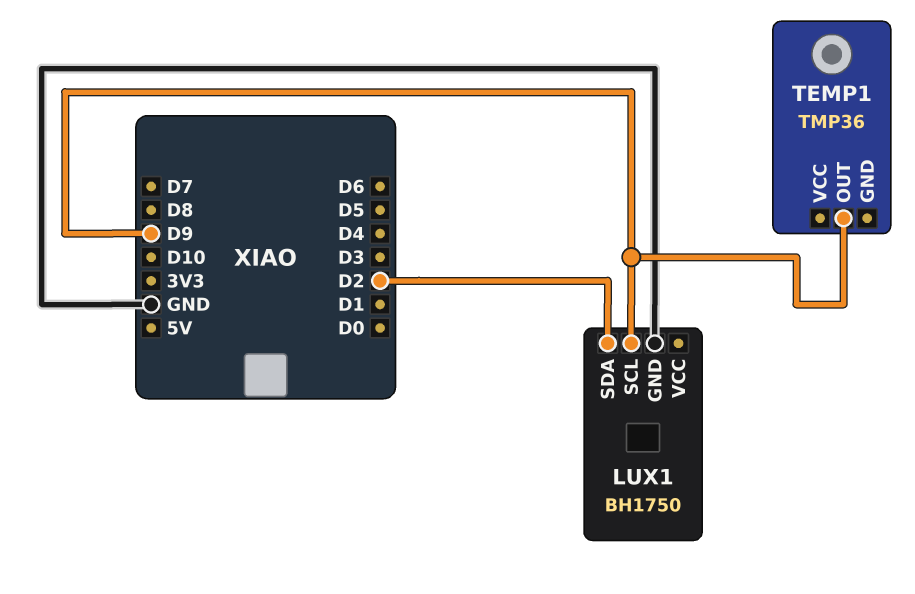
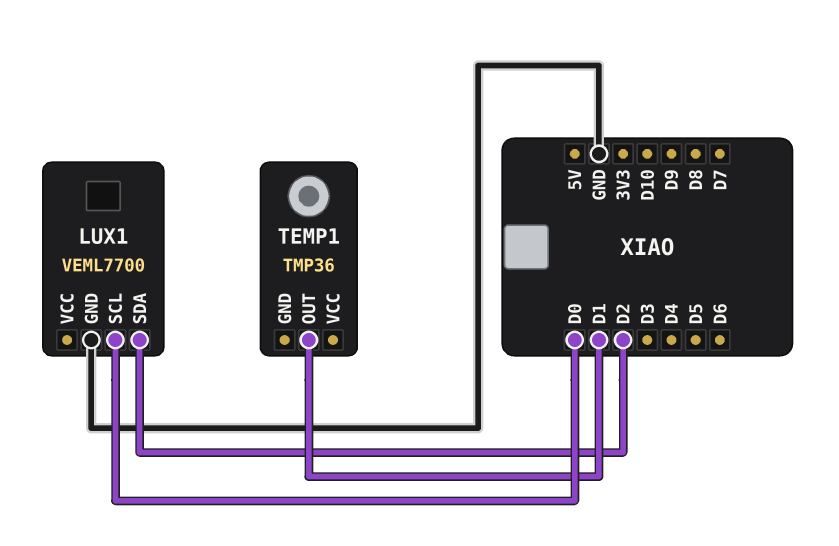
LUX1: BH1750 -> VEML7700
LUX1 pin SCL: D9 -> D0
TEMP1 pin OUT: D9 -> D1

